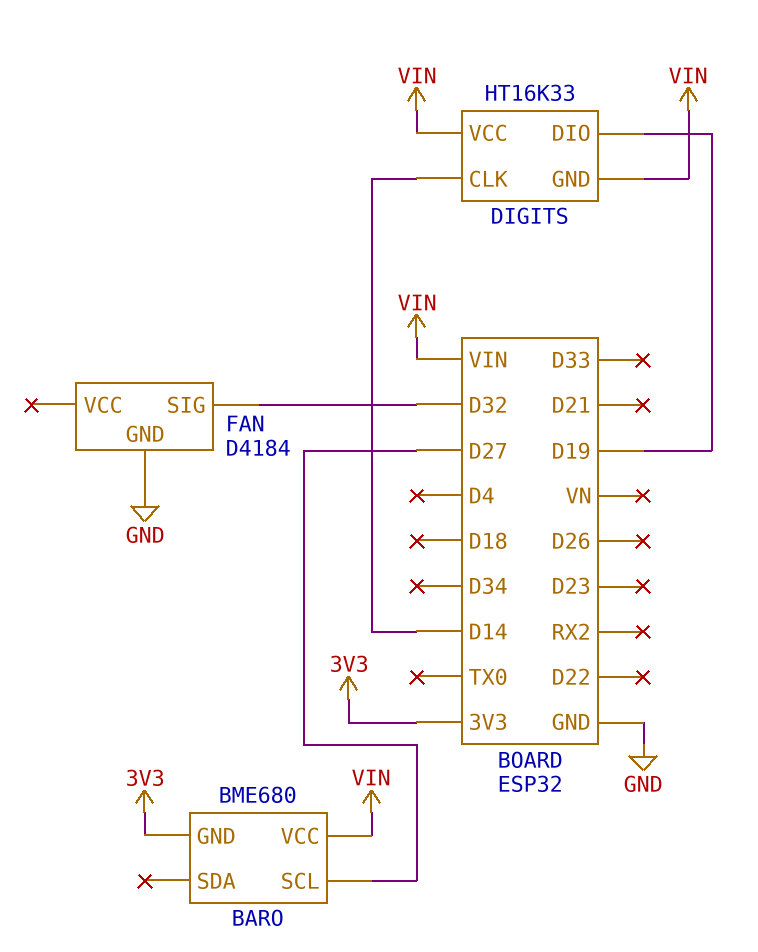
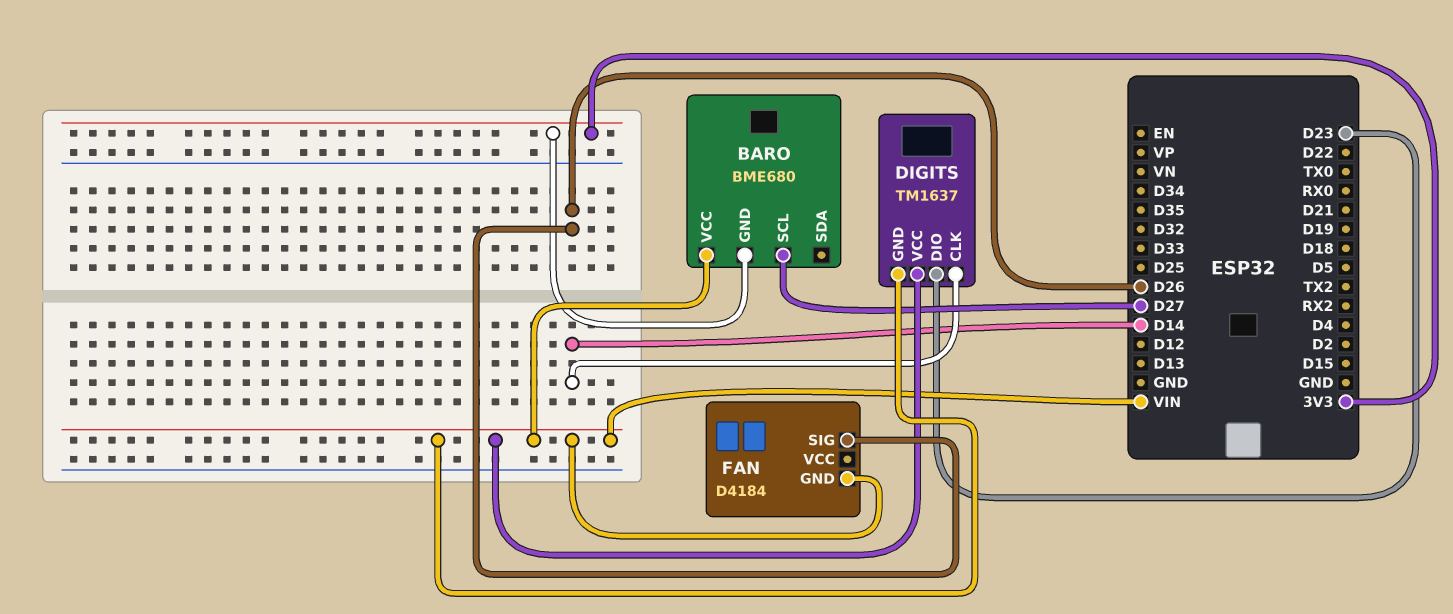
DIGITS: HT16K33 -> TM1637
DIGITS pin DIO: D19 -> D23
FAN pin GND: GND -> VIN
FAN pin SIG: D32 -> D26

